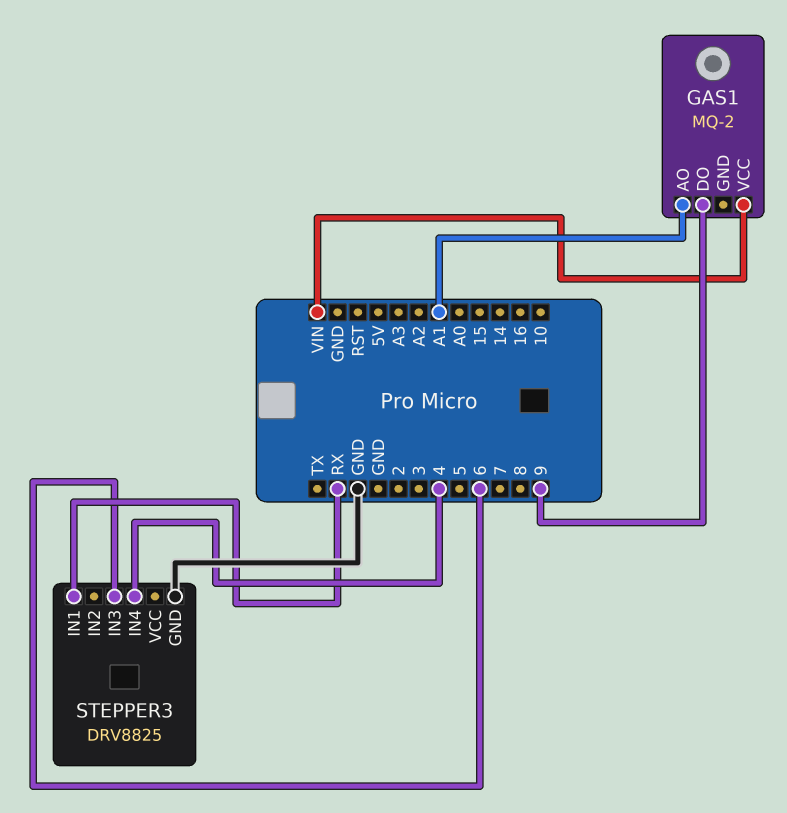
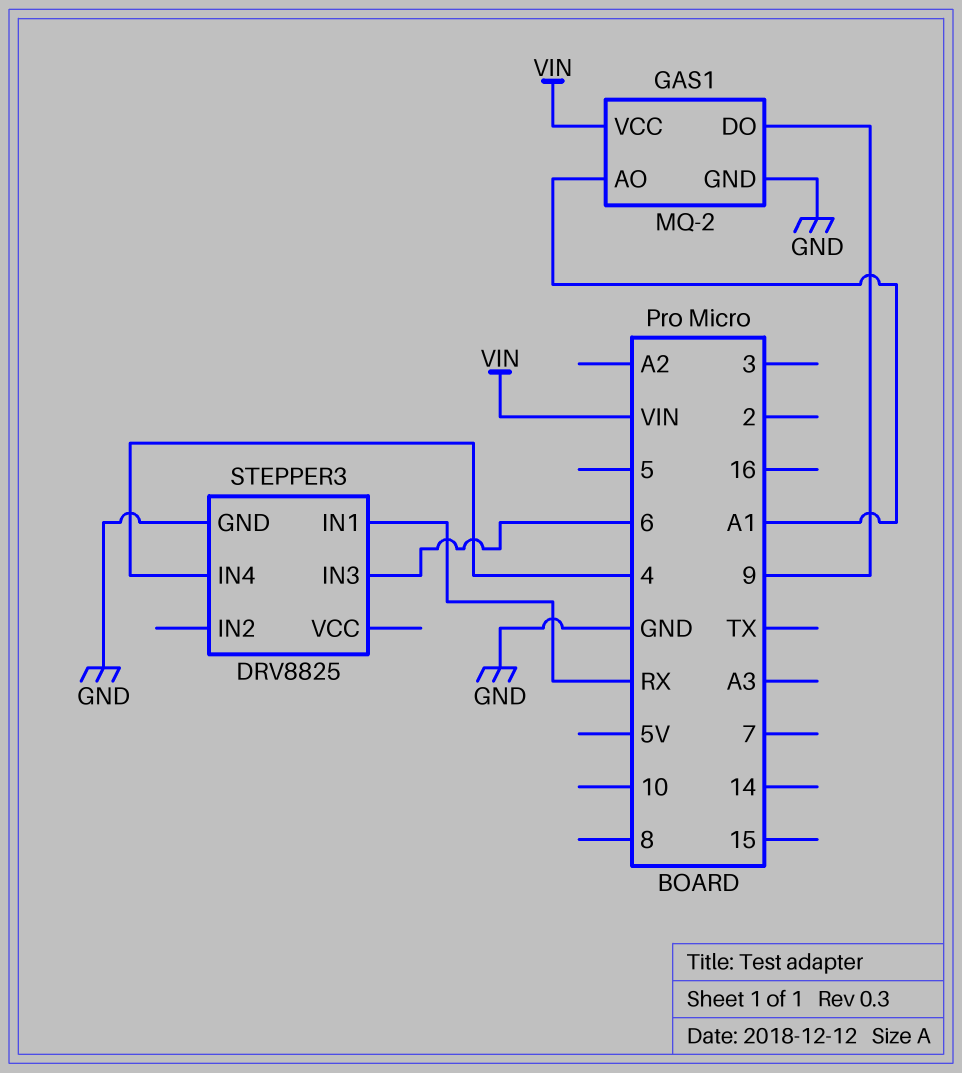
GAS1 pin GND: none -> GND

